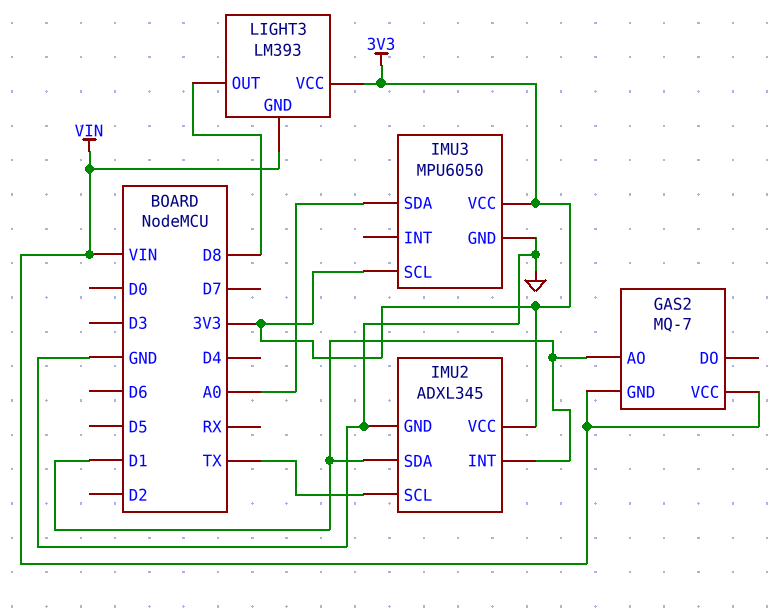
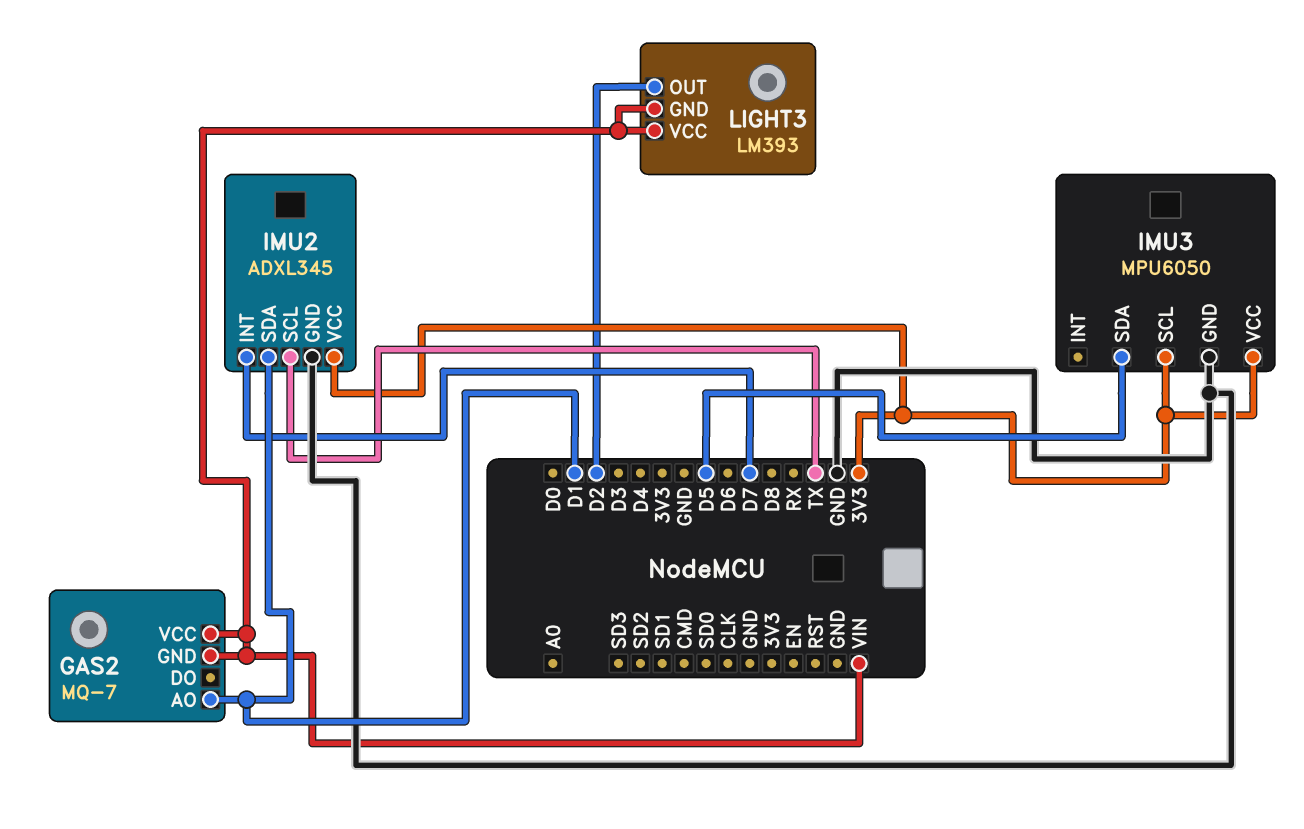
IMU2 pin INT: D1 -> D7
IMU3 pin SDA: A0 -> D5
LIGHT3 pin OUT: D8 -> D2
LIGHT3 pin VCC: 3V3 -> VIN

